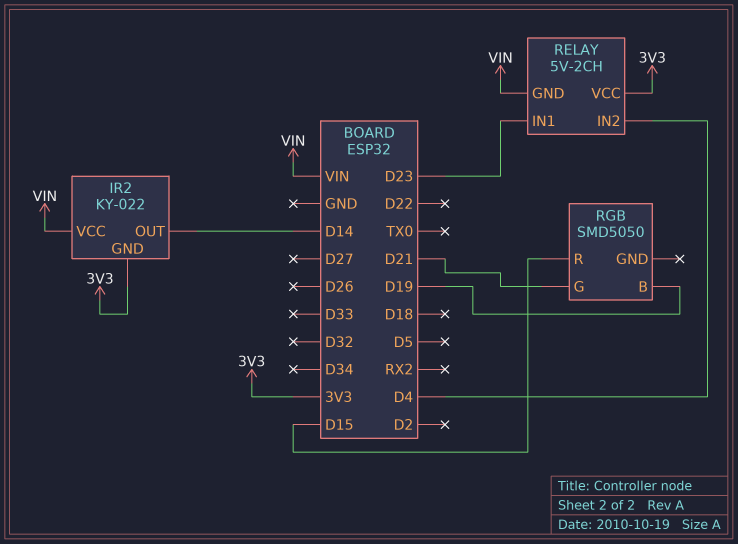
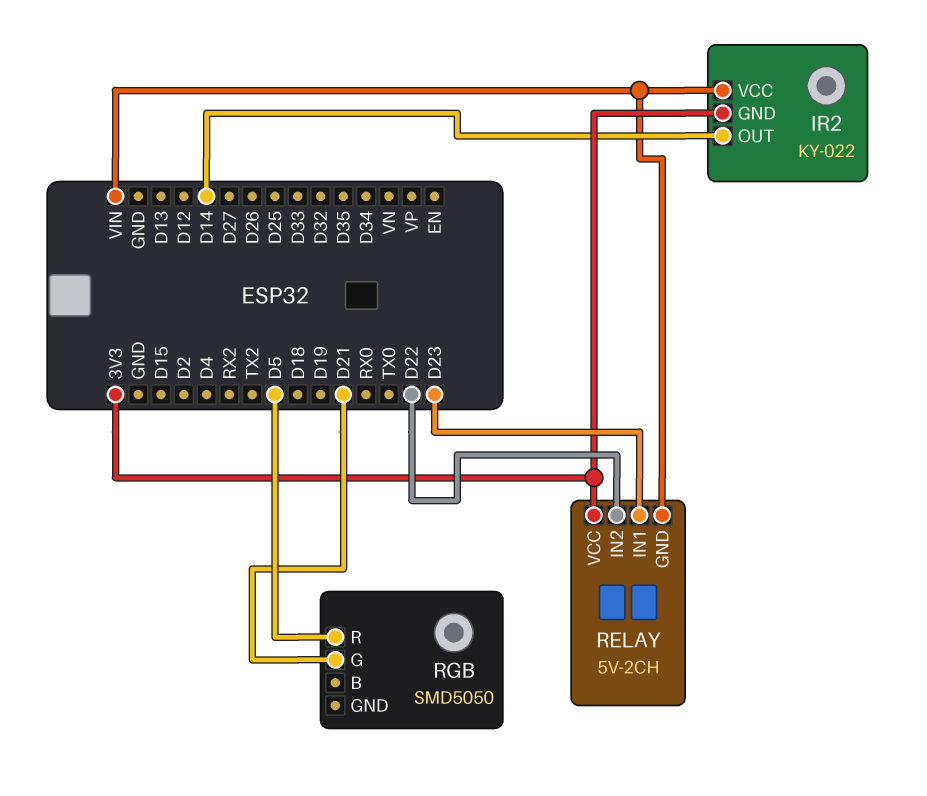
RELAY pin IN2: D4 -> D22
RGB pin B: D19 -> none
RGB pin R: D15 -> D5

